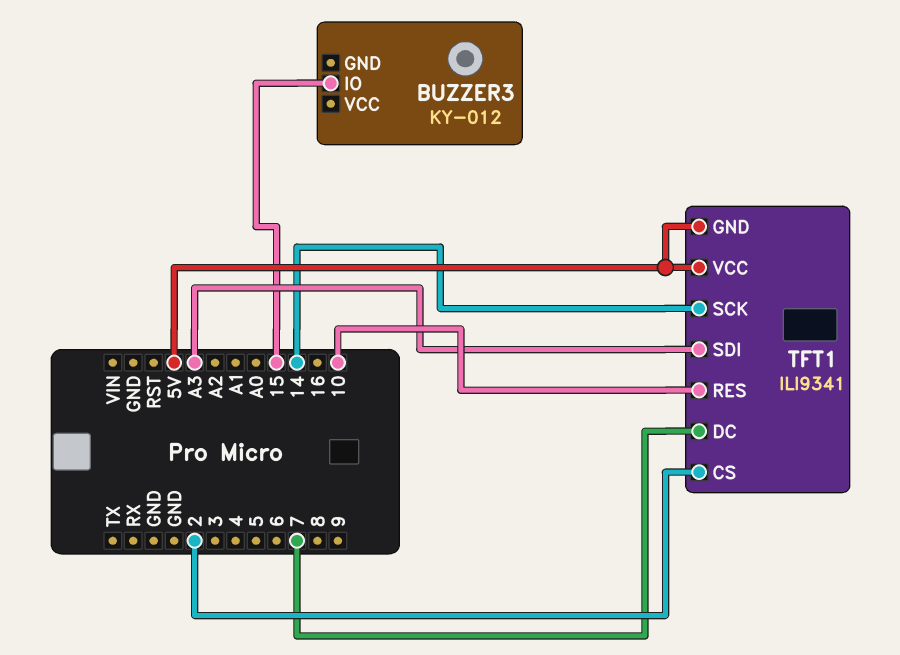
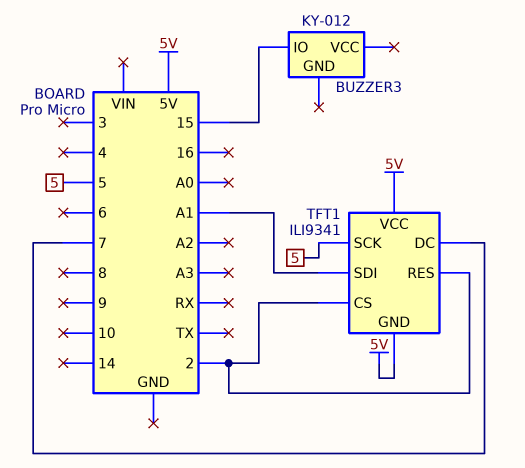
TFT1 pin RES: 10 -> 2
TFT1 pin SCK: 14 -> 5
TFT1 pin SDI: A3 -> A1

